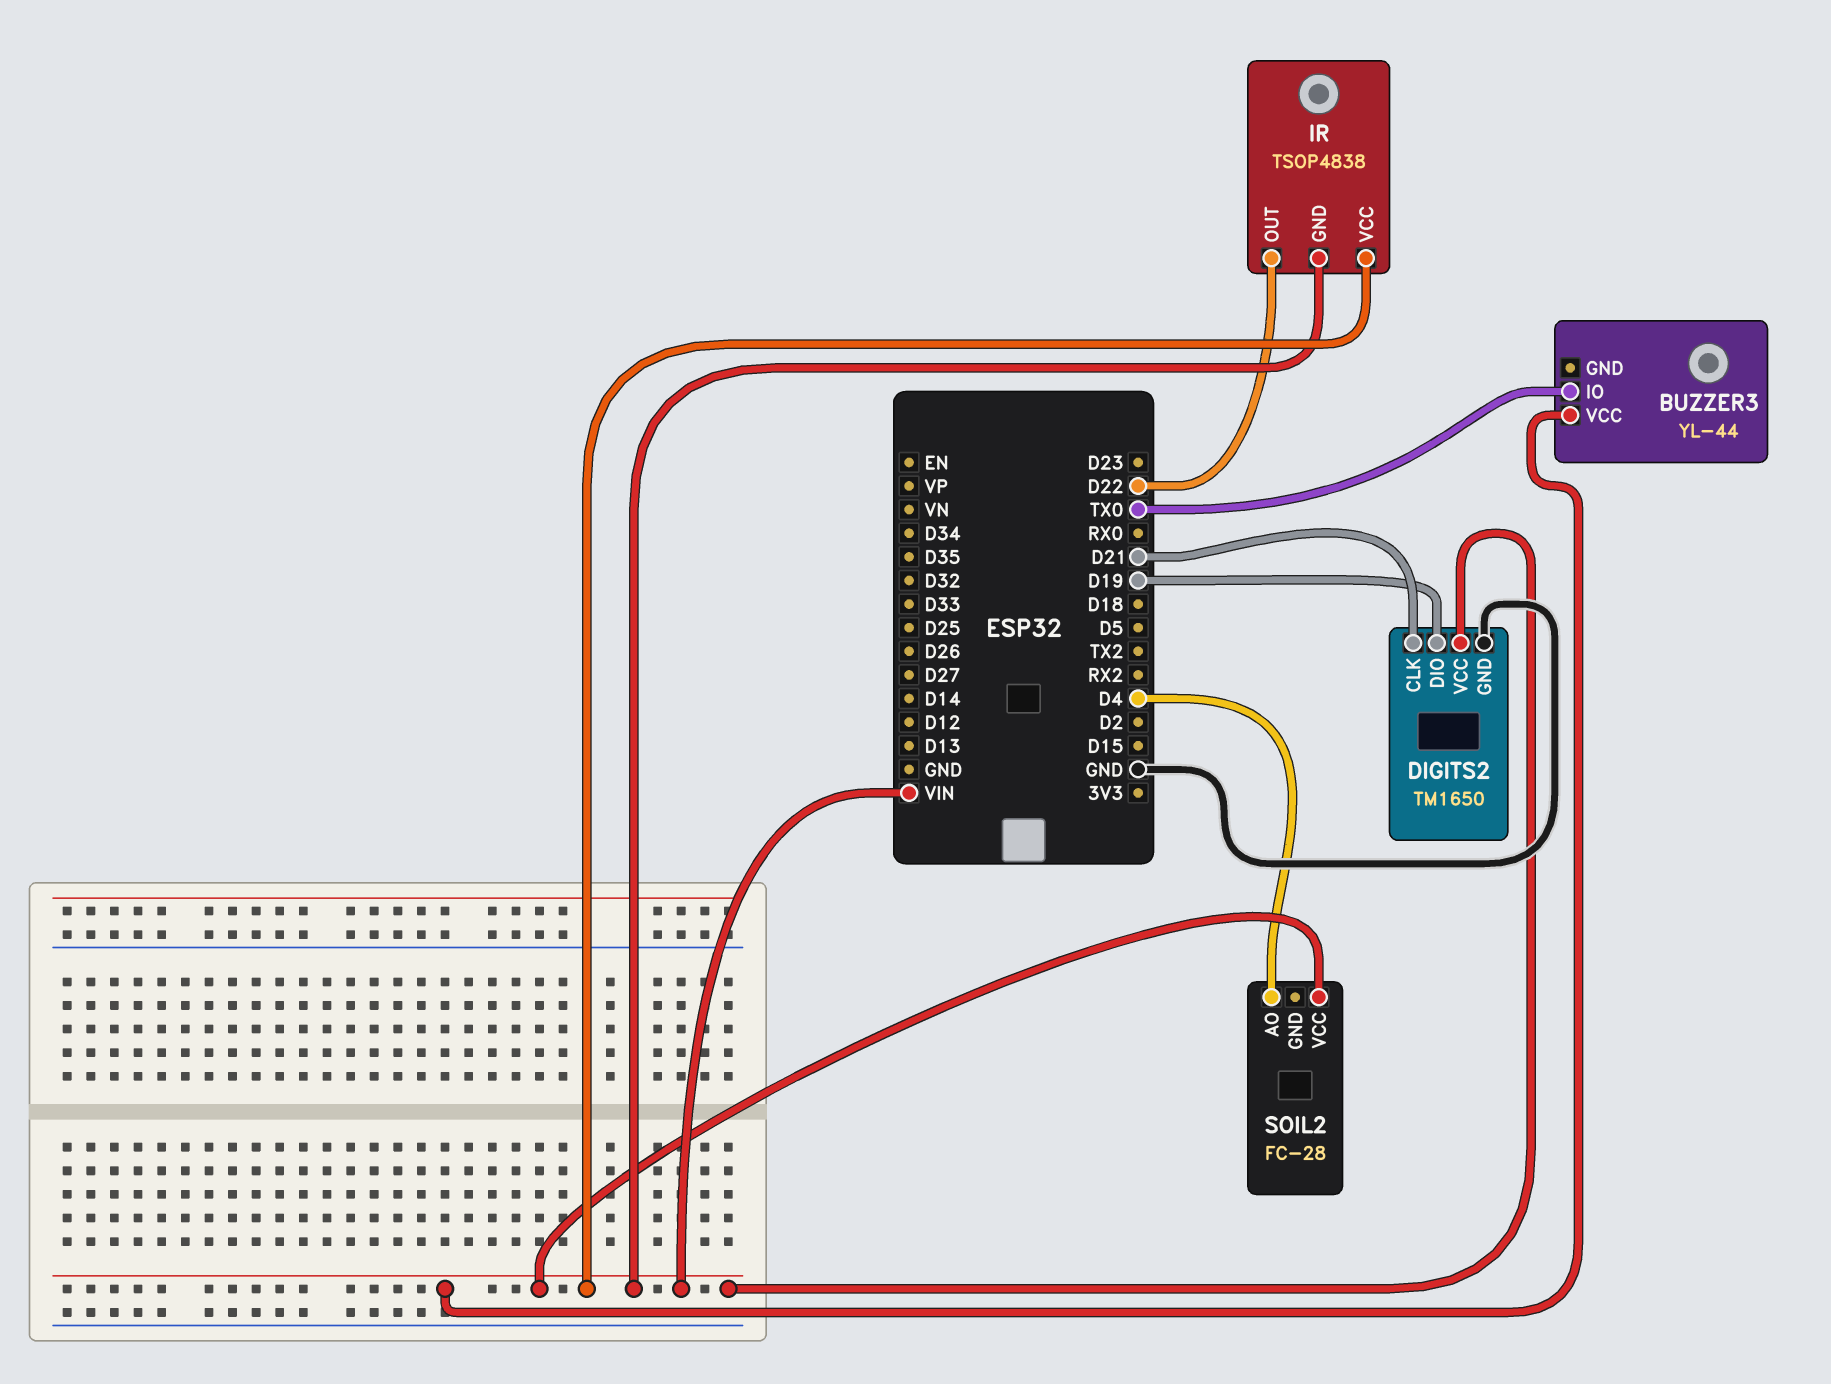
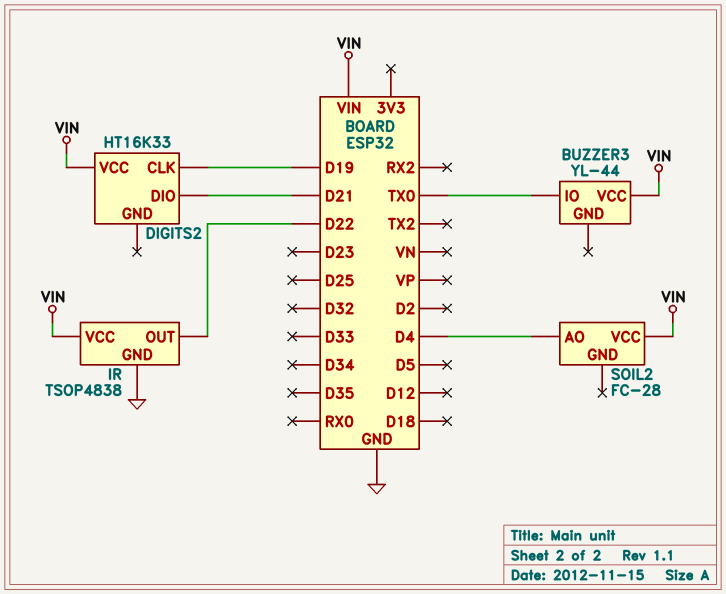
DIGITS2: TM1650 -> HT16K33
DIGITS2 pin CLK: D21 -> D19
DIGITS2 pin DIO: D19 -> D21
DIGITS2 pin GND: GND -> none
IR pin GND: VIN -> GND

